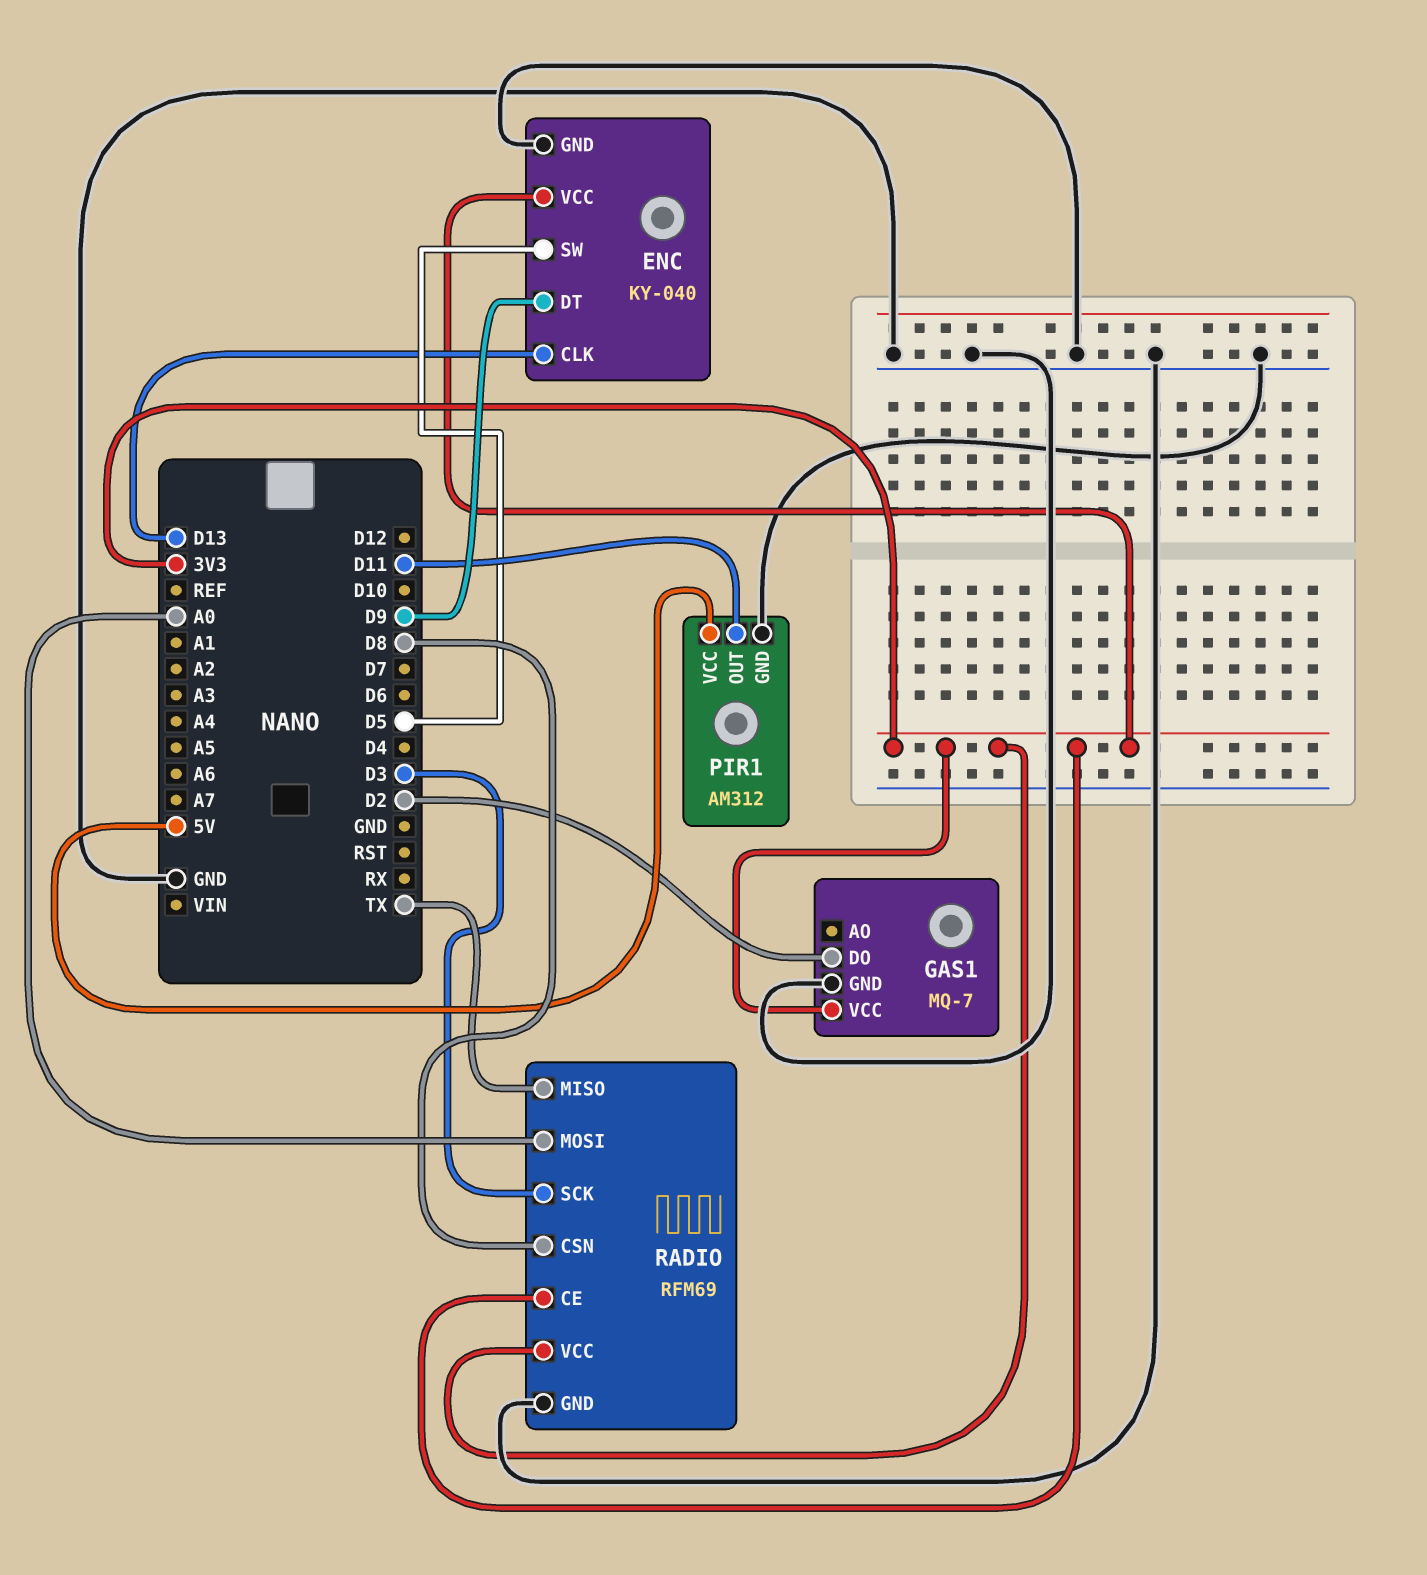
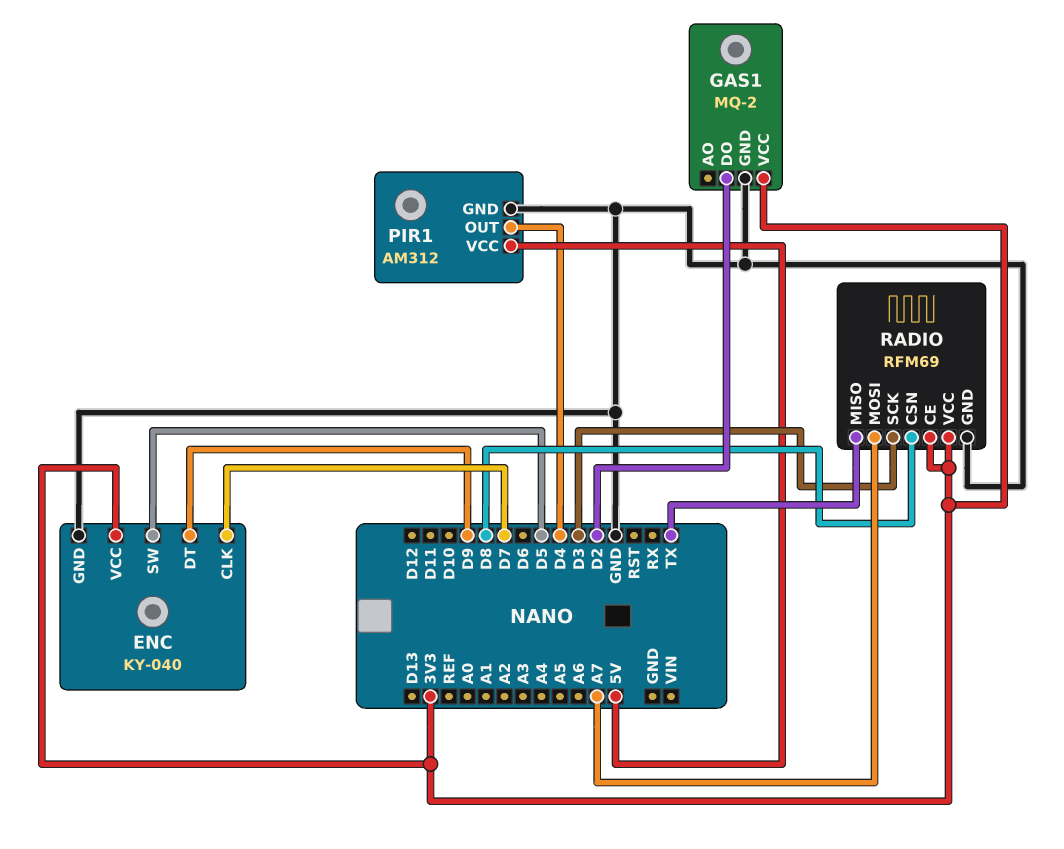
ENC pin CLK: D13 -> D7
GAS1: MQ-7 -> MQ-2
PIR1 pin OUT: D11 -> D4
RADIO pin MOSI: A0 -> A7

